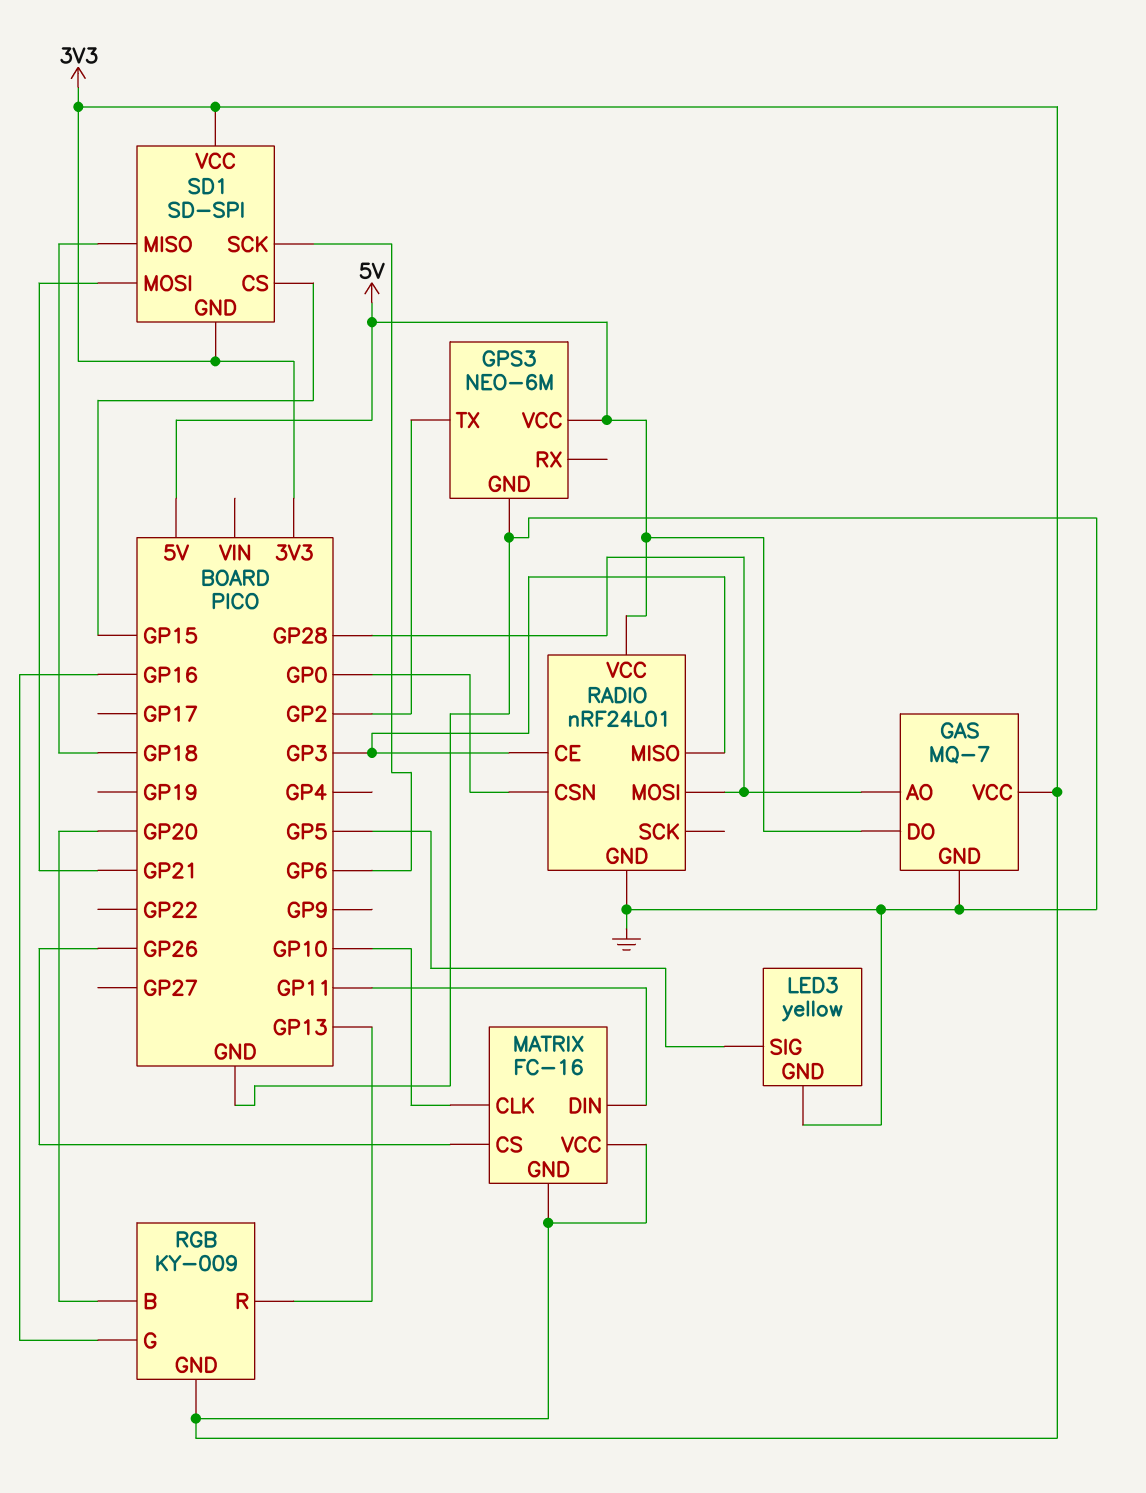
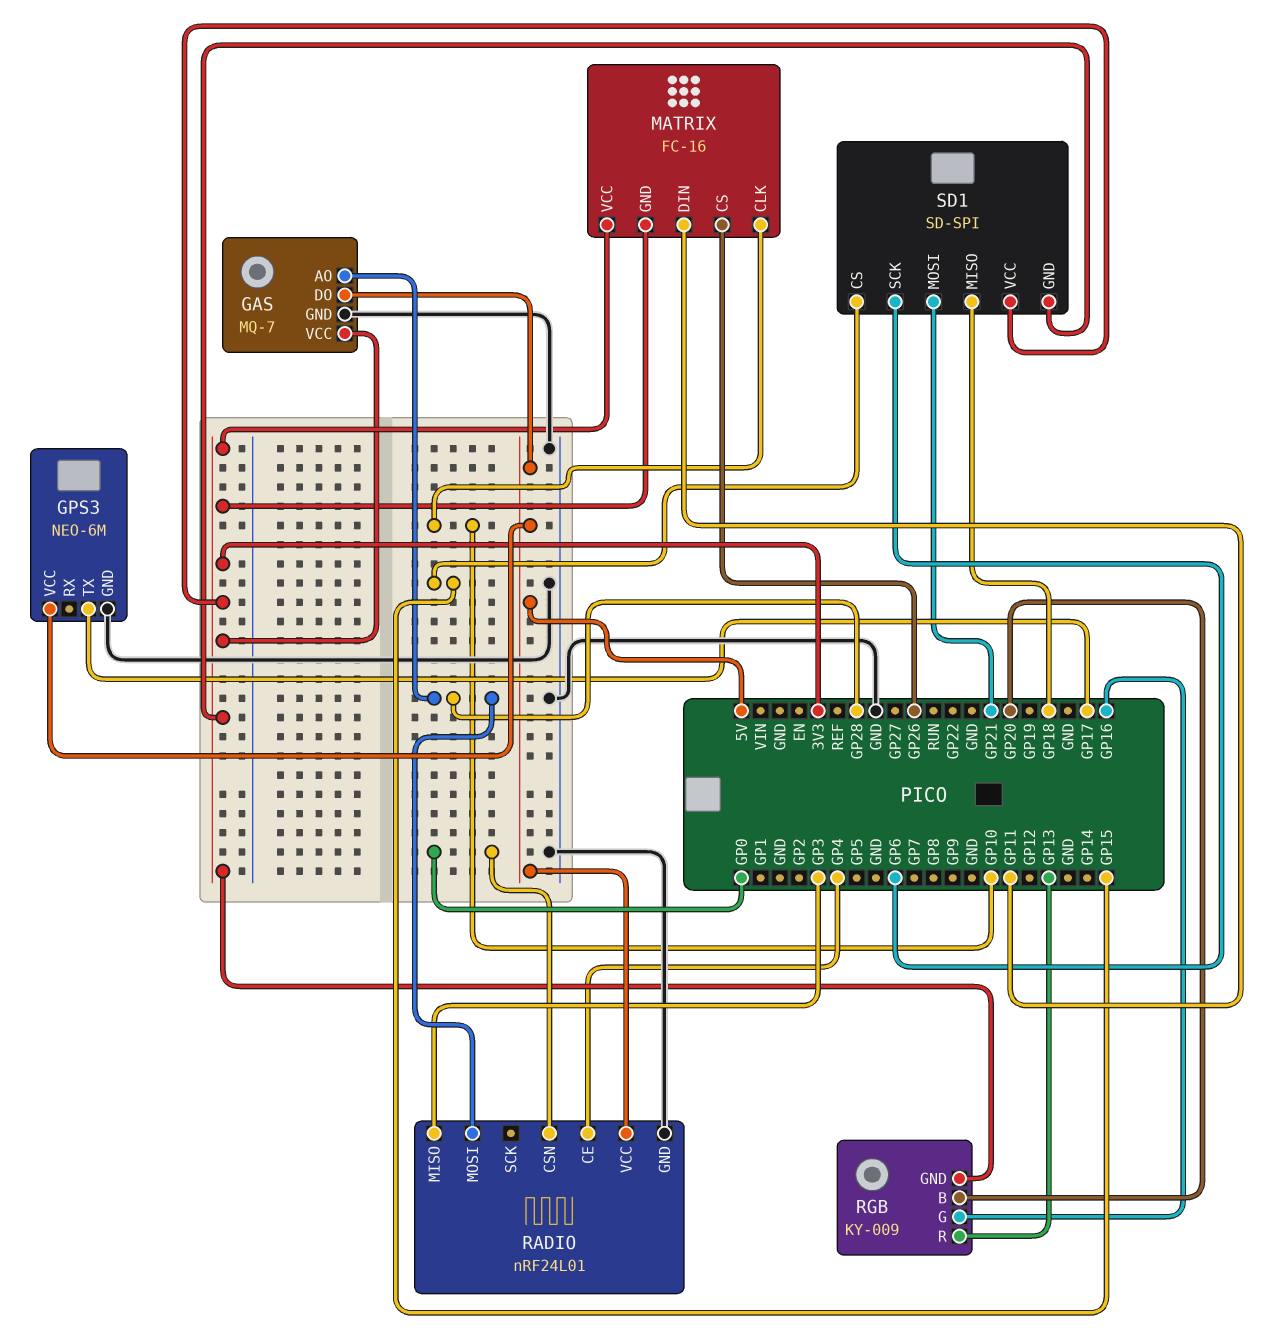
GPS3 pin TX: GP2 -> GP17
LED3: yellow -> none
LED3 pin GND: GND -> none
LED3 pin SIG: GP5 -> none
RADIO pin CE: GP3 -> GP4

